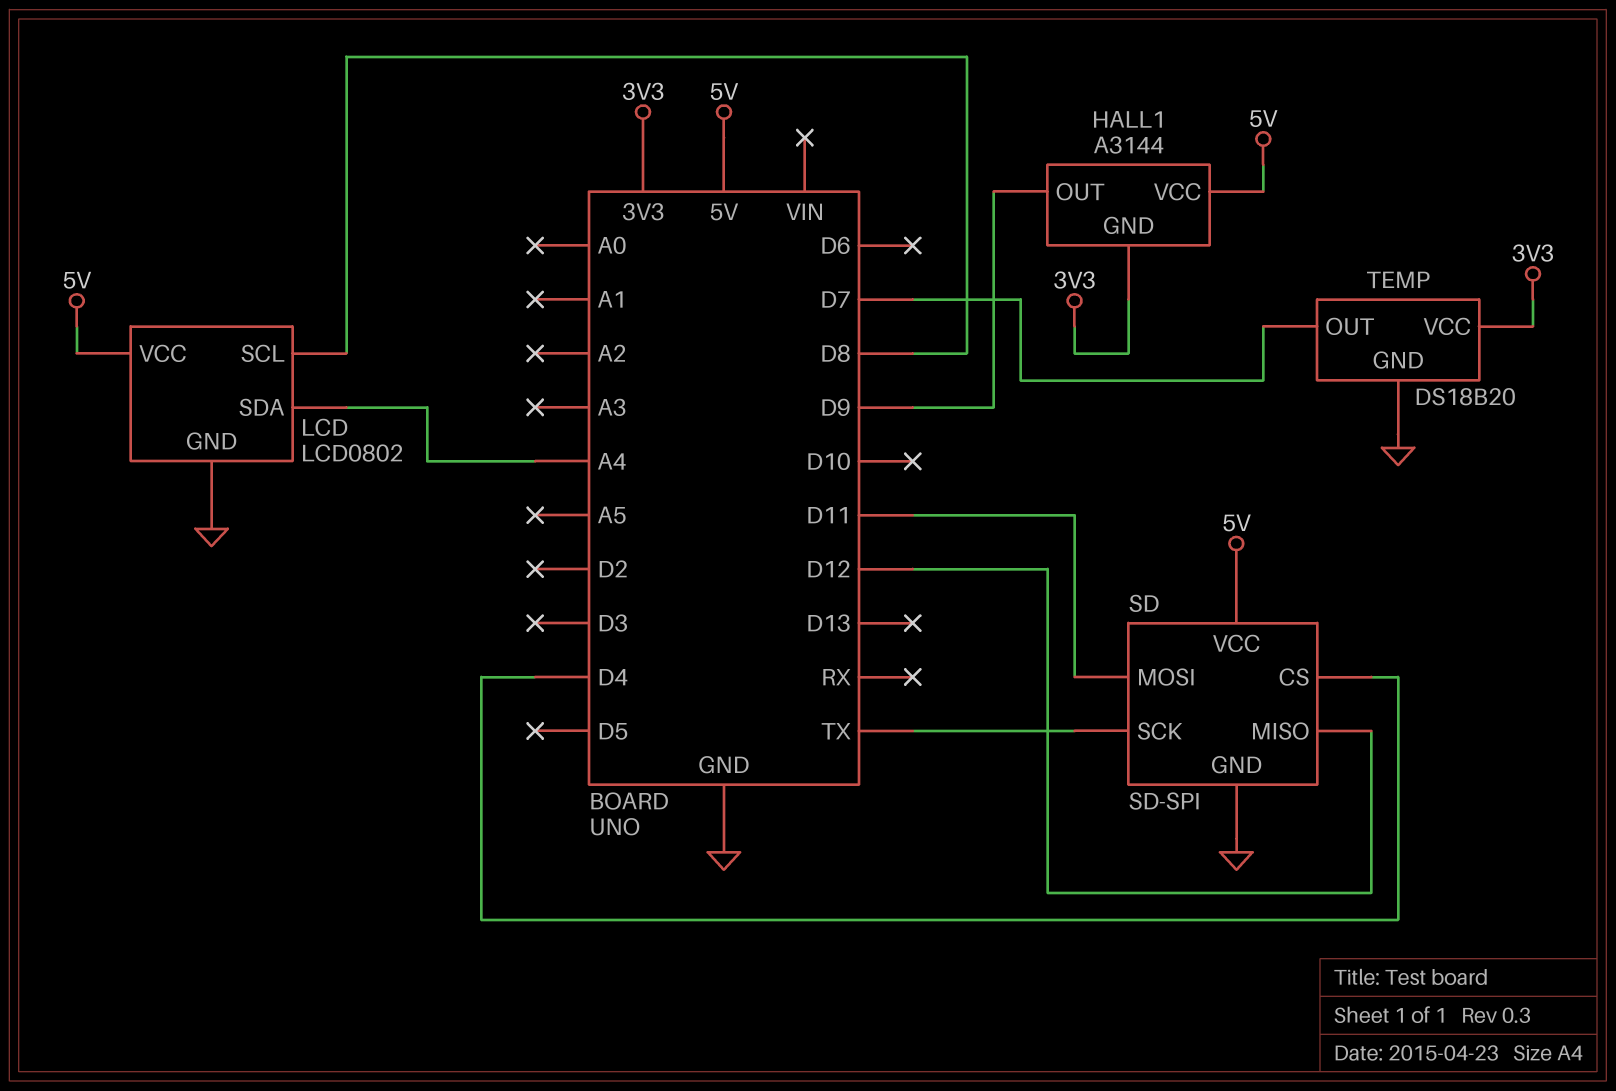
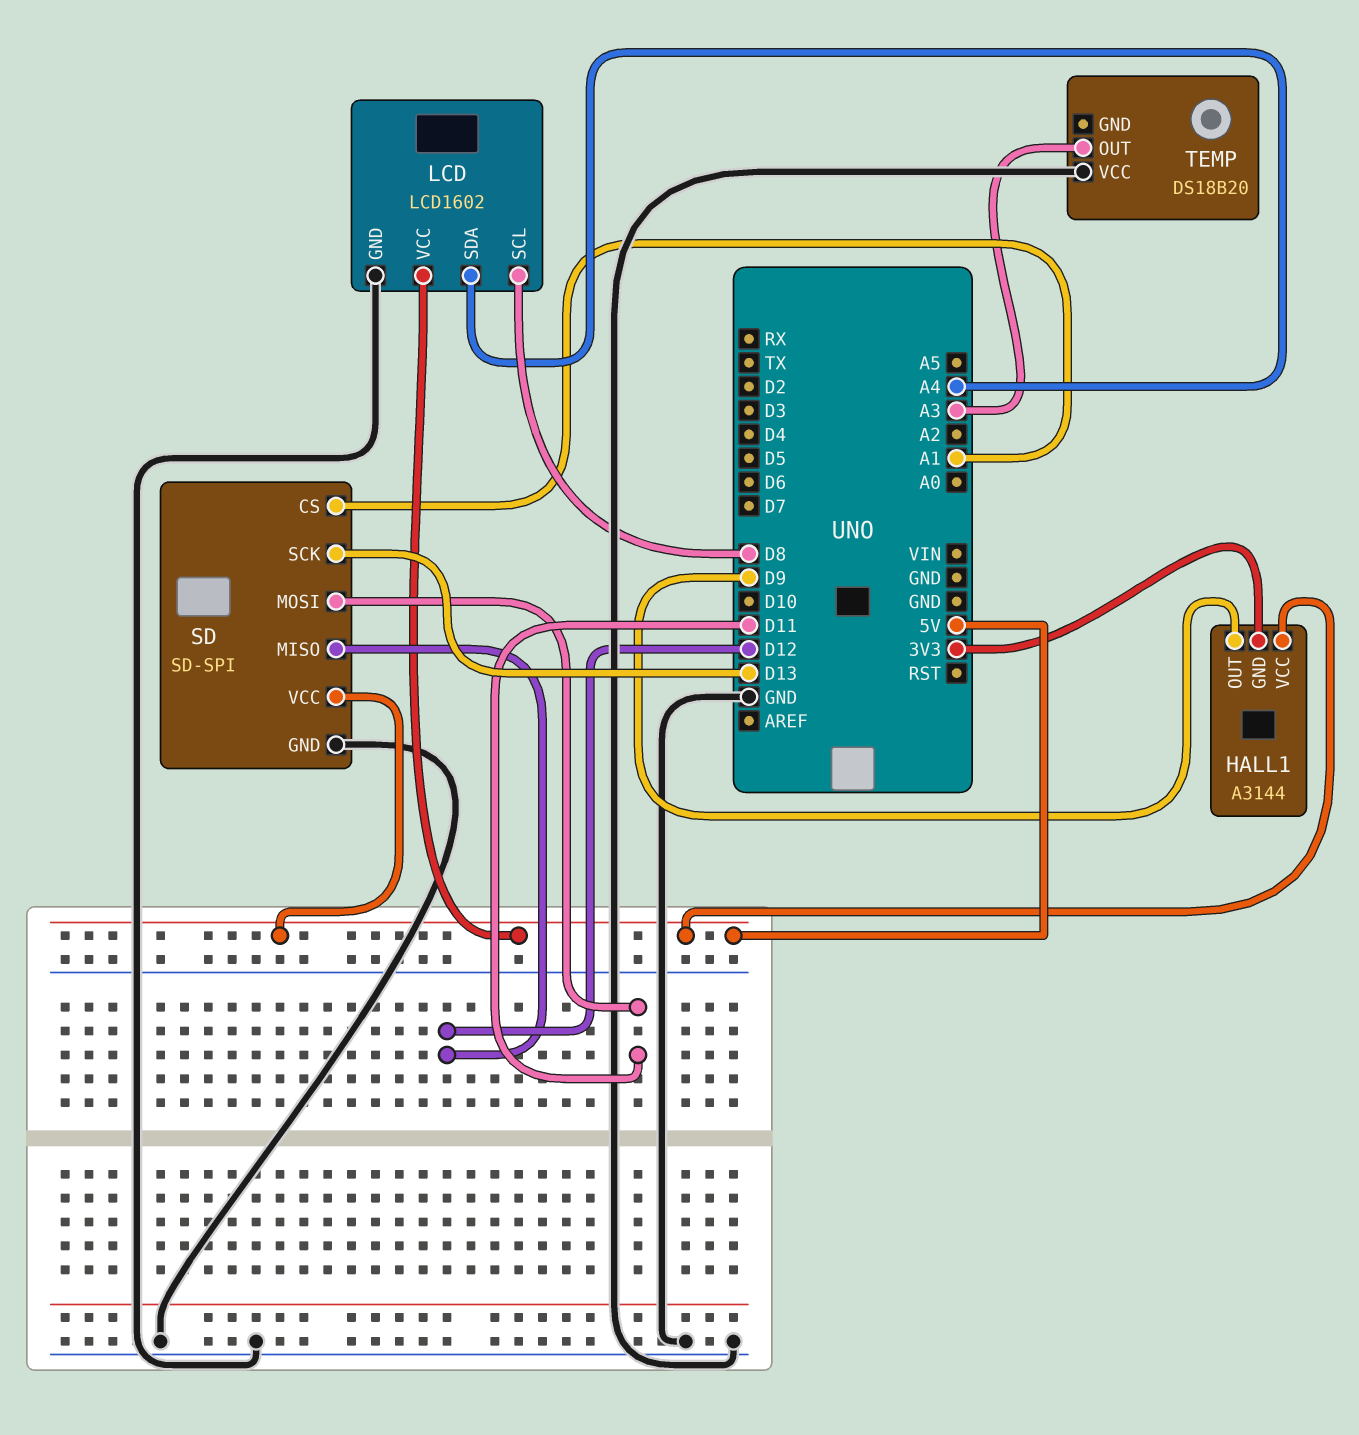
LCD: LCD0802 -> LCD1602
SD pin CS: D4 -> A1
SD pin SCK: TX -> D13
TEMP pin GND: GND -> none
TEMP pin OUT: D7 -> A3
TEMP pin VCC: 3V3 -> GND

